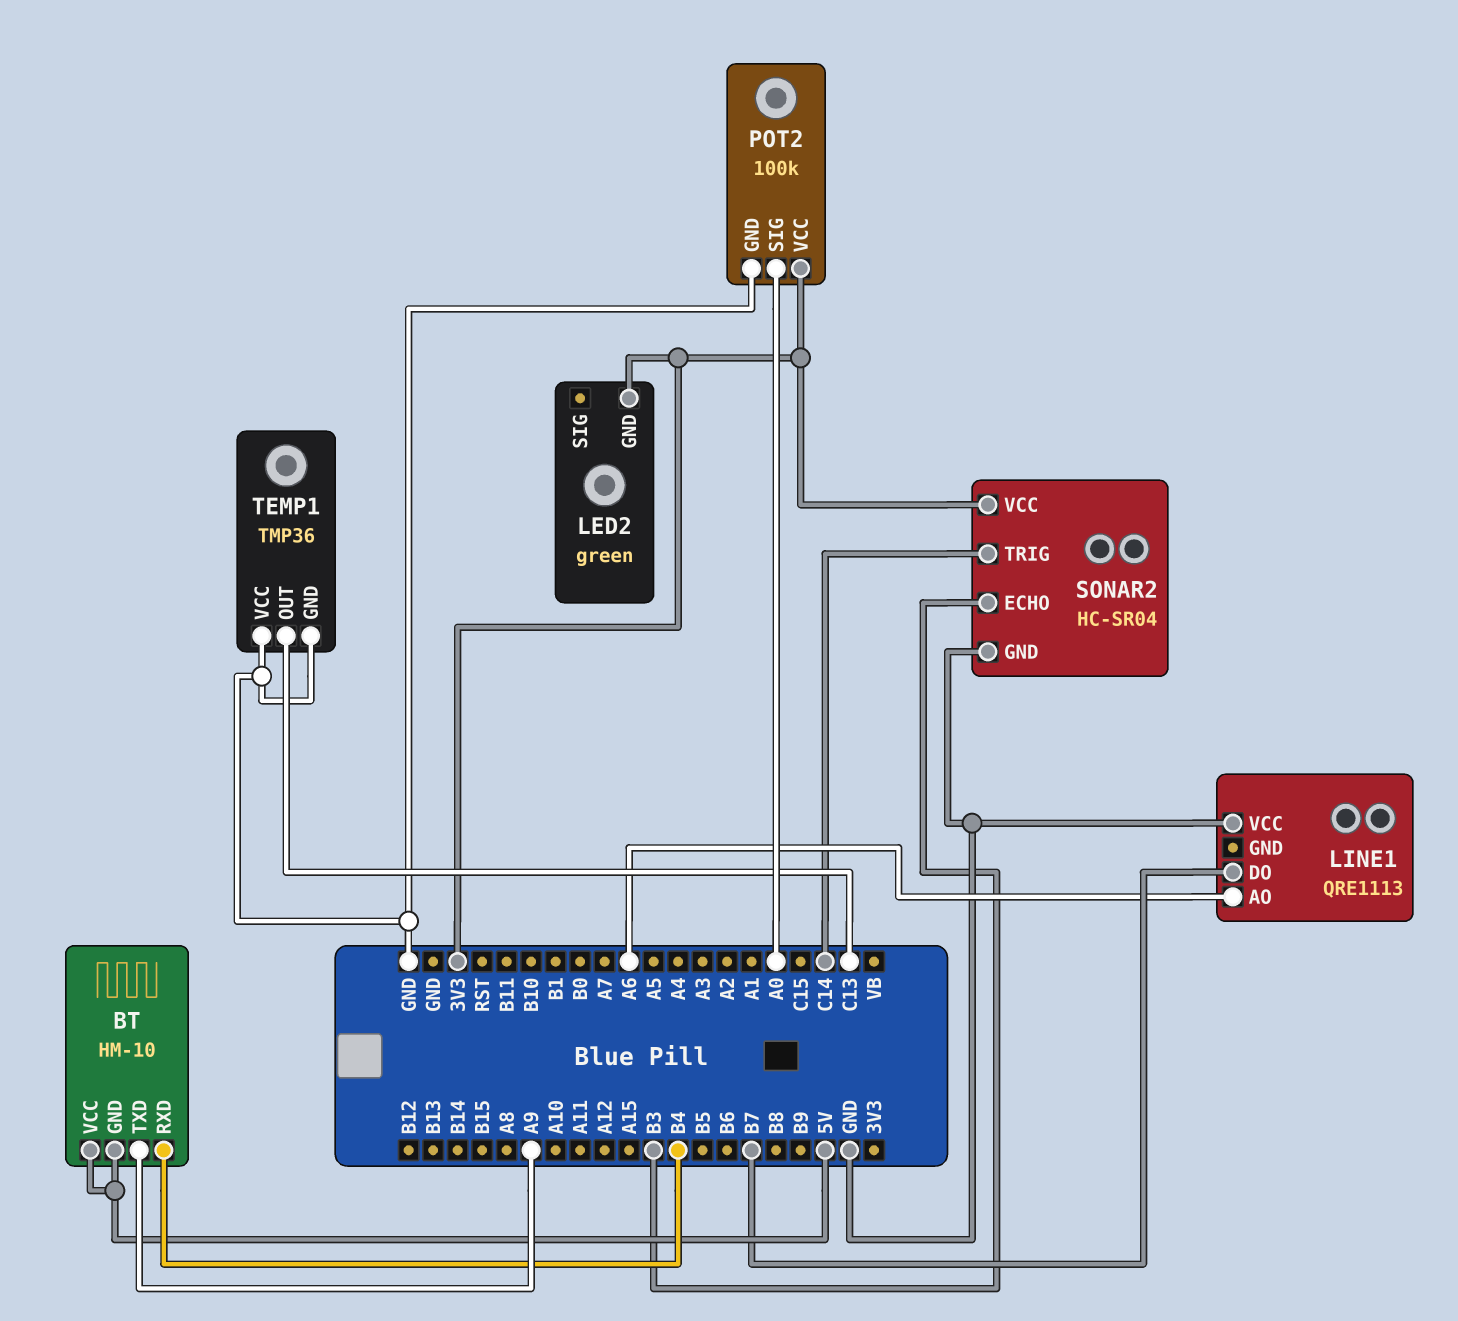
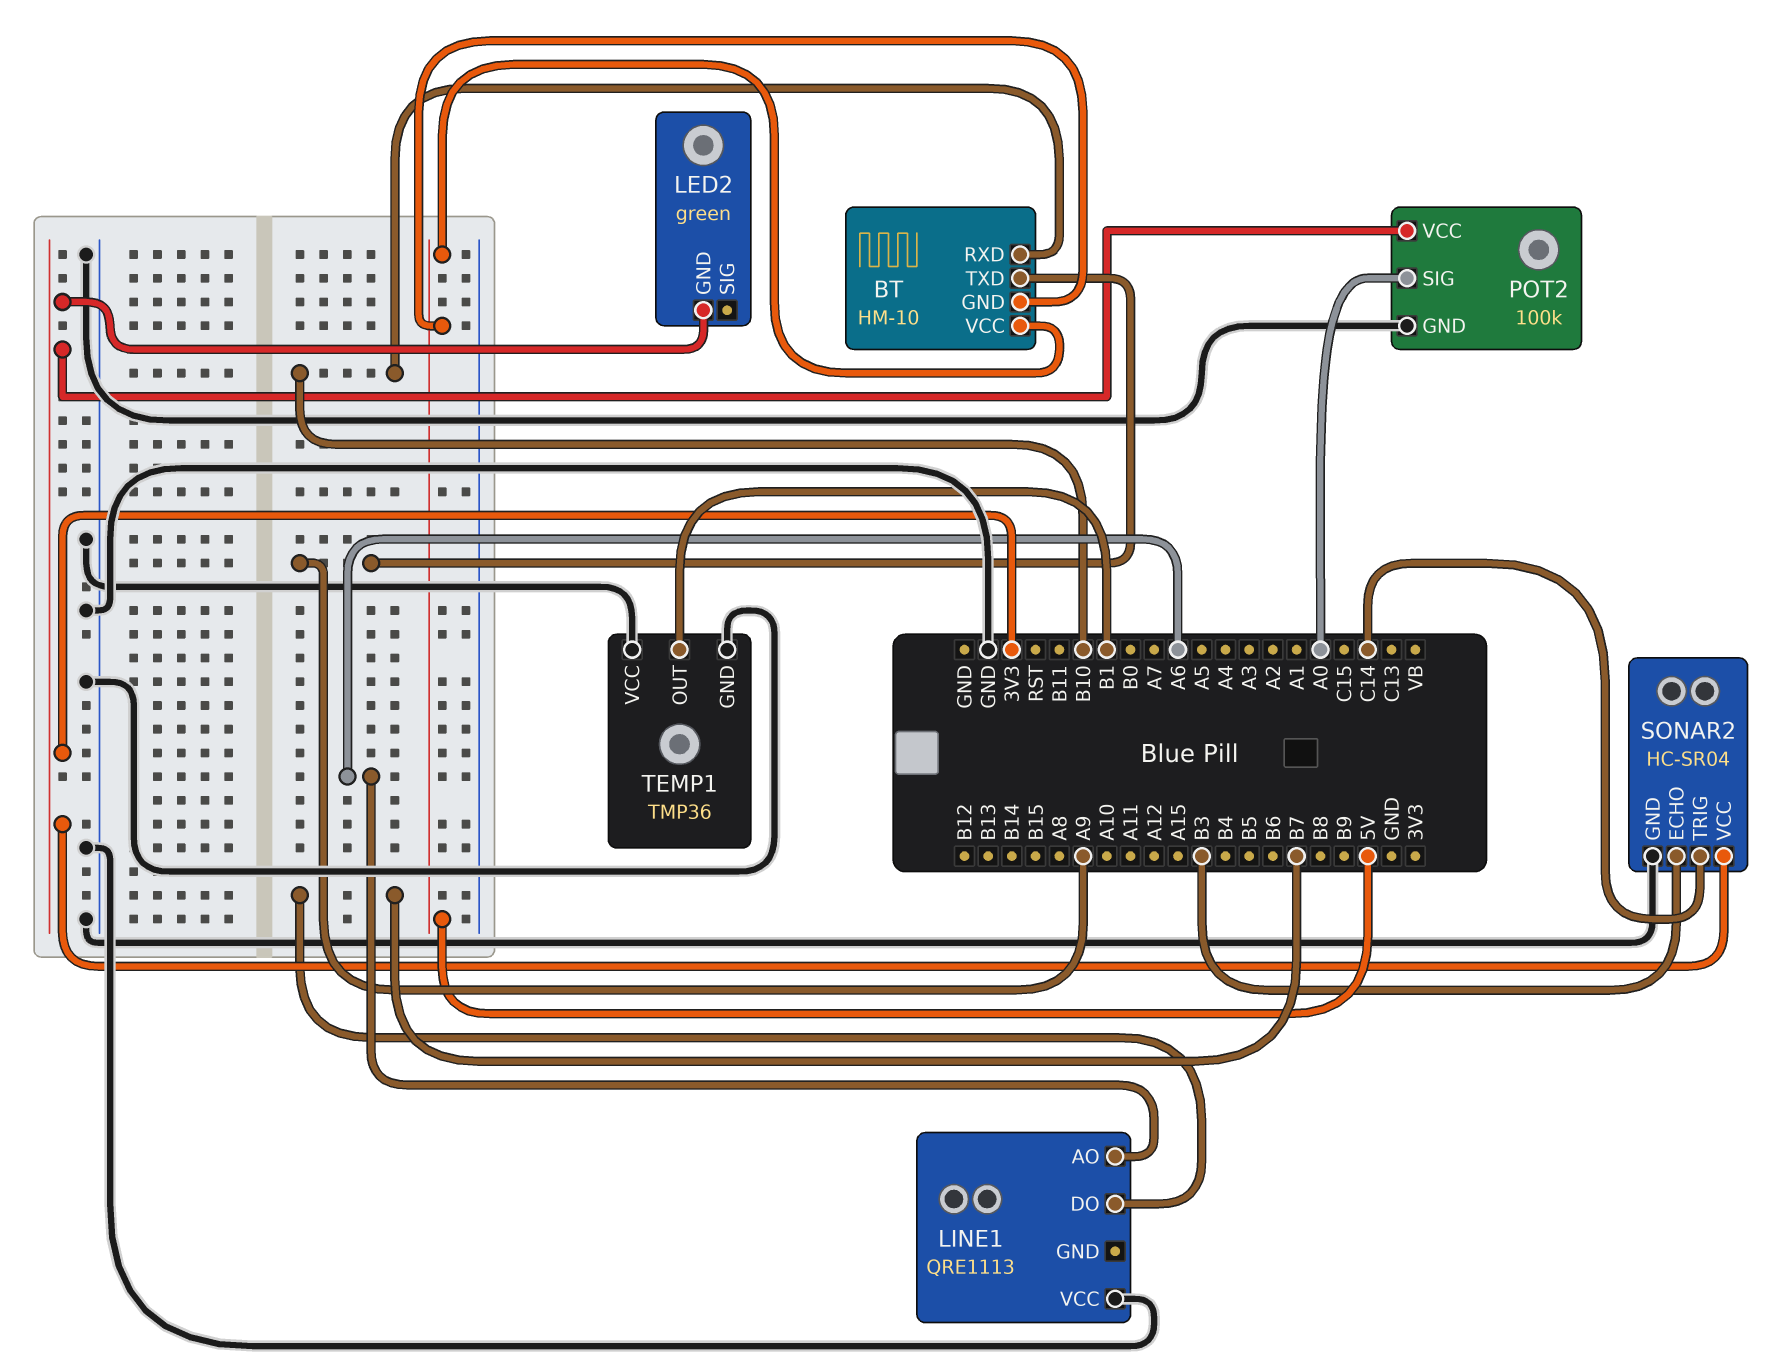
BT pin RXD: B4 -> B10
TEMP1 pin OUT: C13 -> B1

